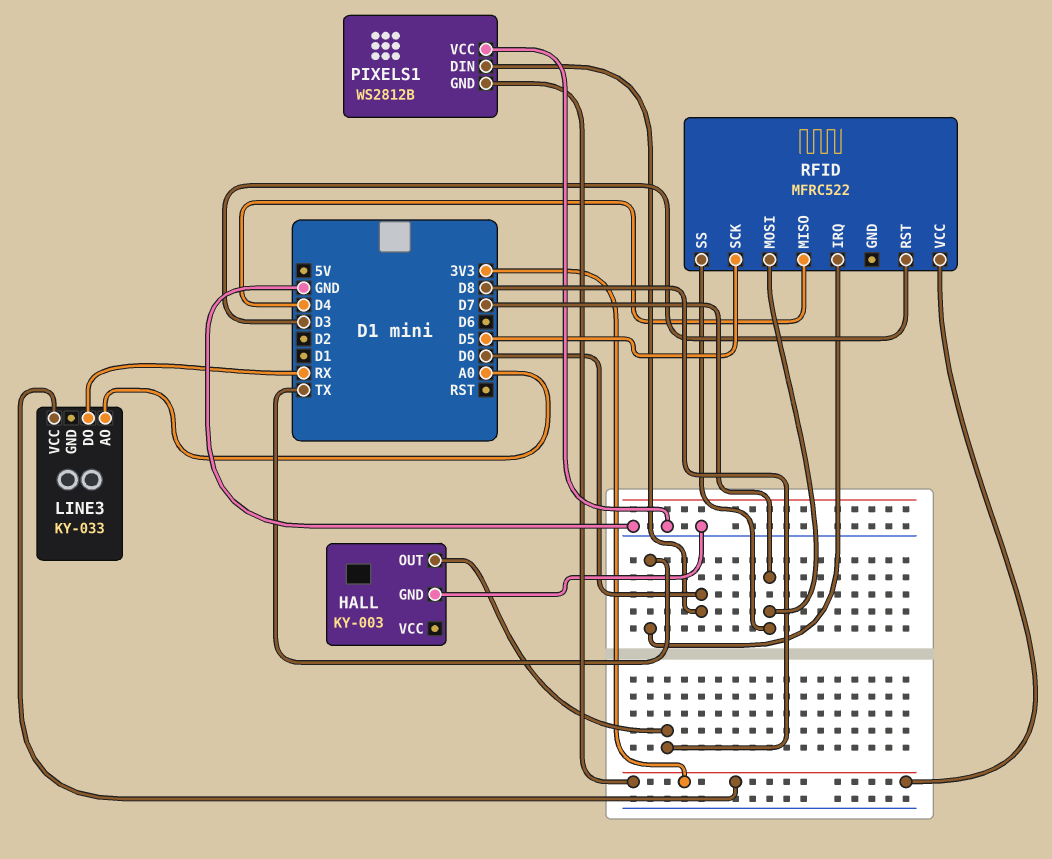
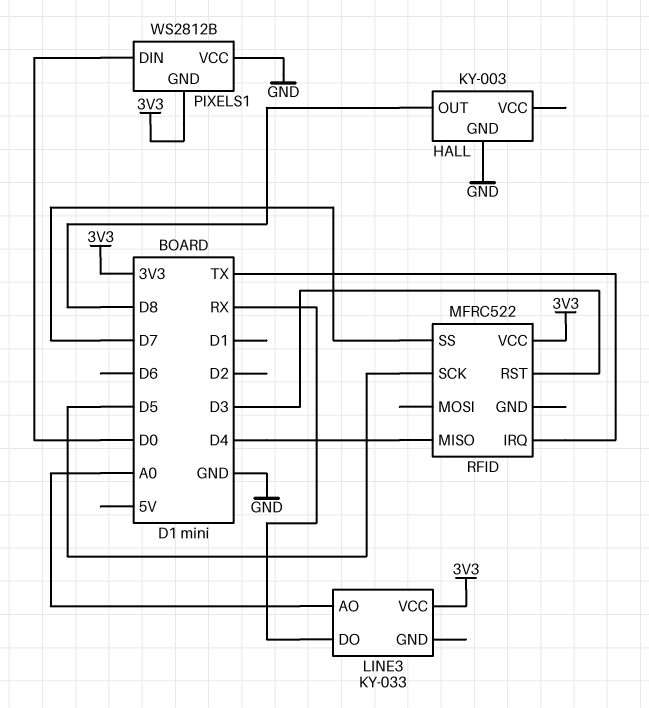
RFID pin MOSI: D7 -> none

